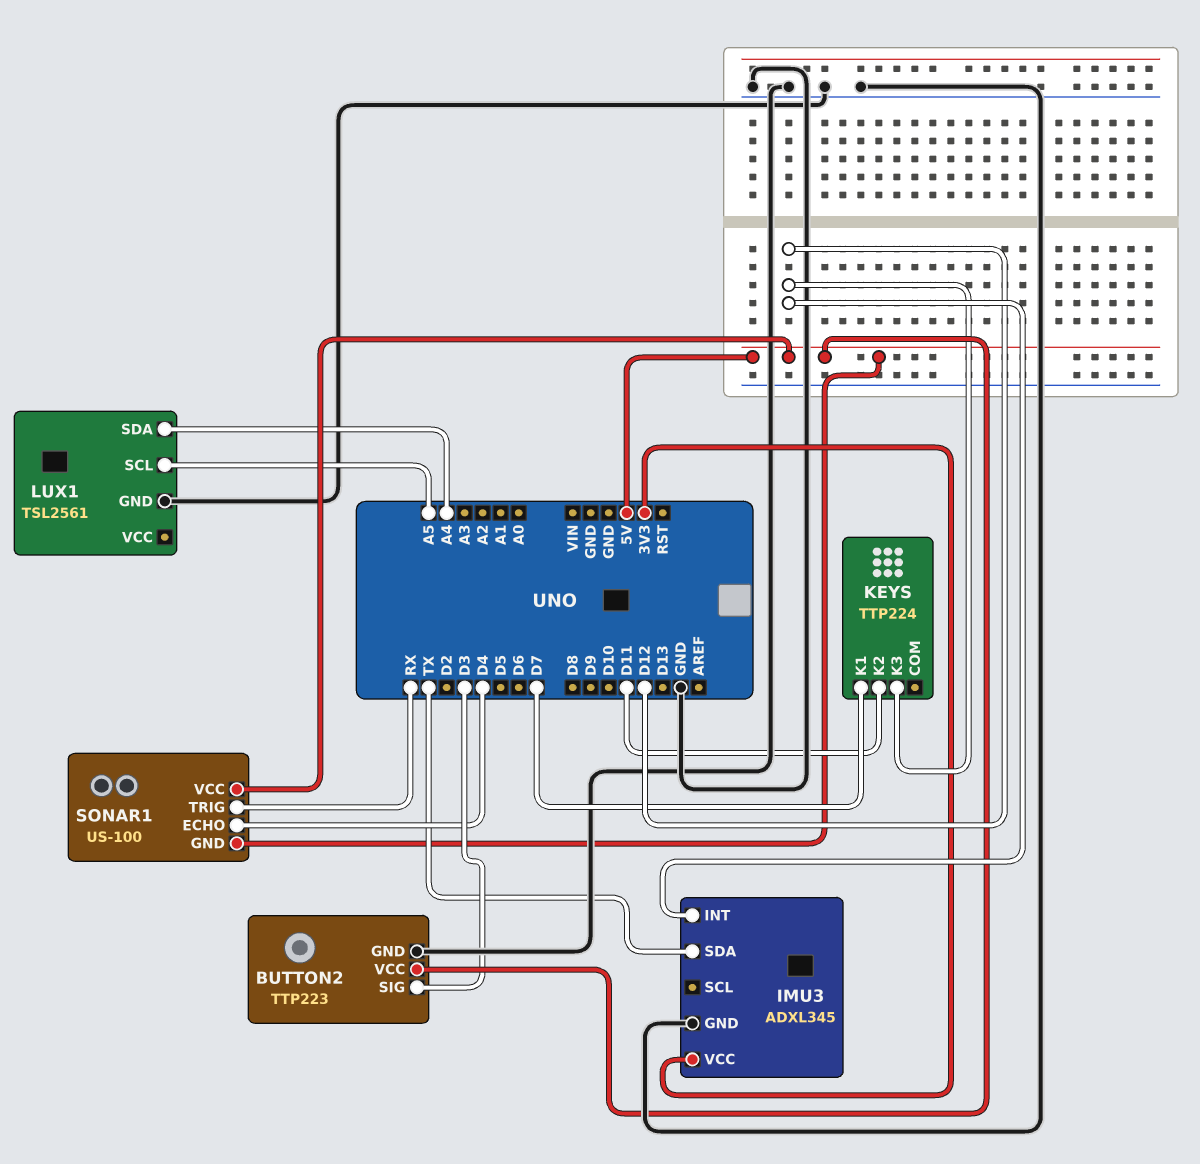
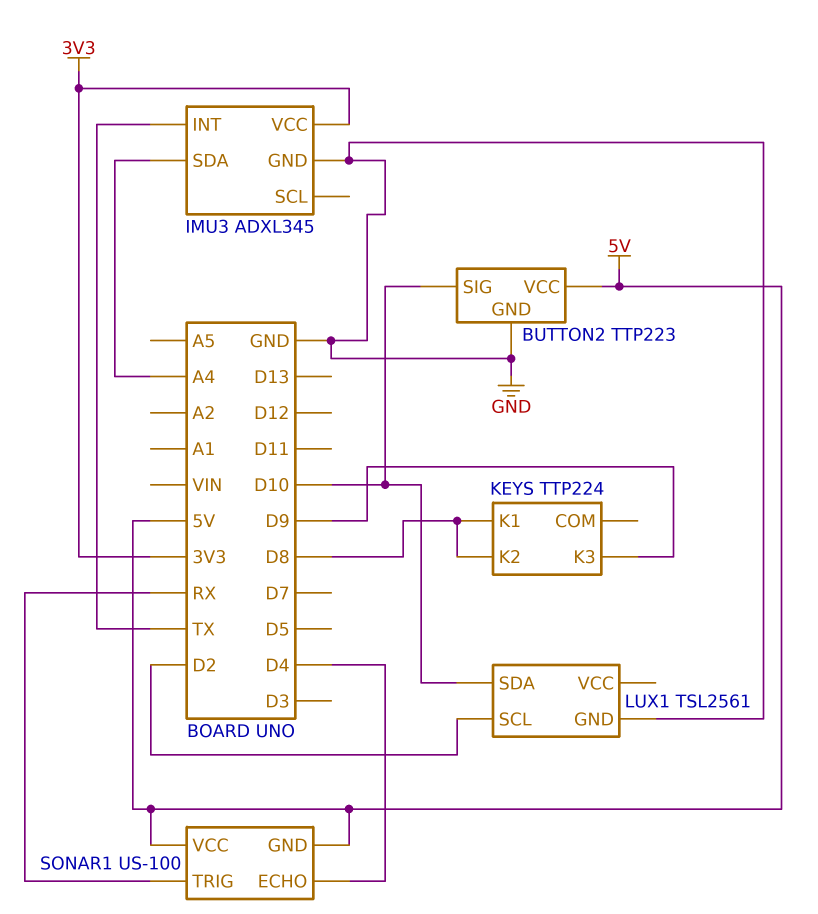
BUTTON2 pin SIG: D3 -> D10
IMU3 pin INT: D12 -> TX
IMU3 pin SDA: TX -> A4
KEYS pin K1: D7 -> D8
KEYS pin K2: D11 -> D8
KEYS pin K3: D12 -> D9
LUX1 pin SCL: A5 -> D2
LUX1 pin SDA: A4 -> D10

